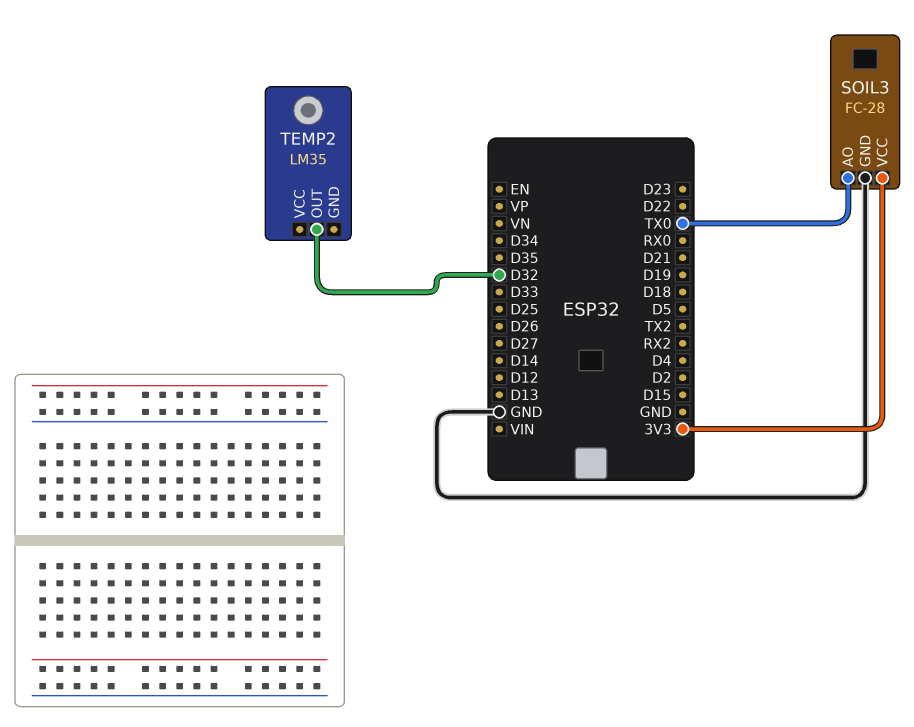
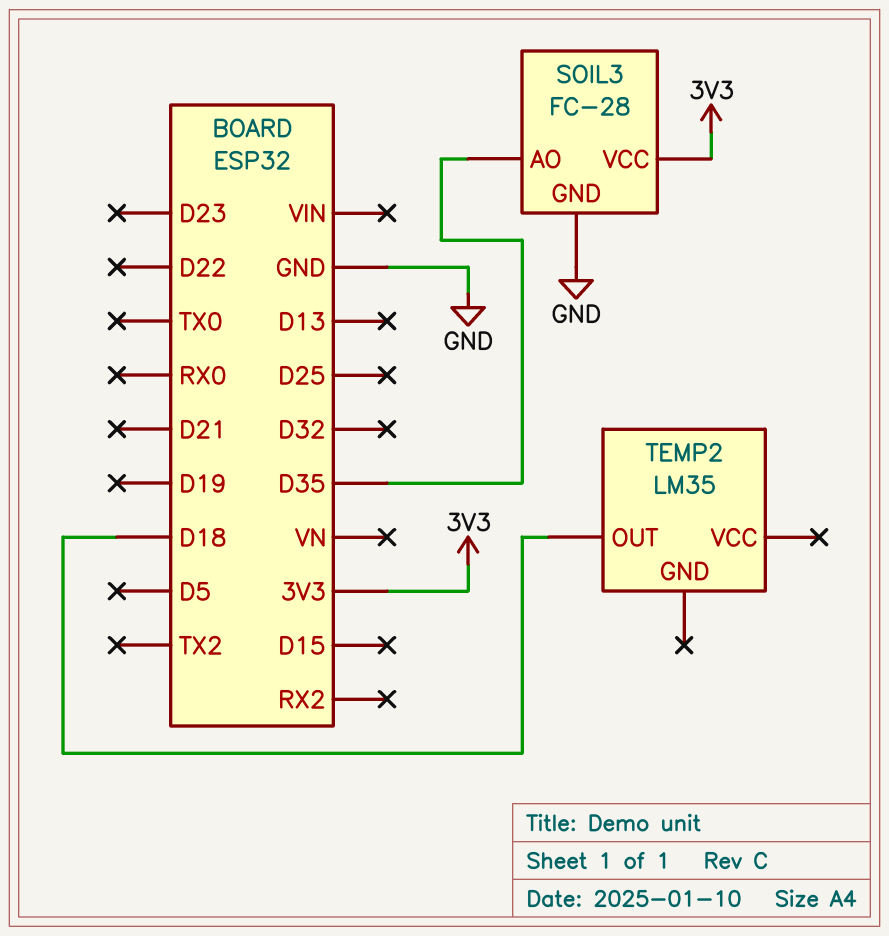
SOIL3 pin AO: TX0 -> D35
TEMP2 pin OUT: D32 -> D18

